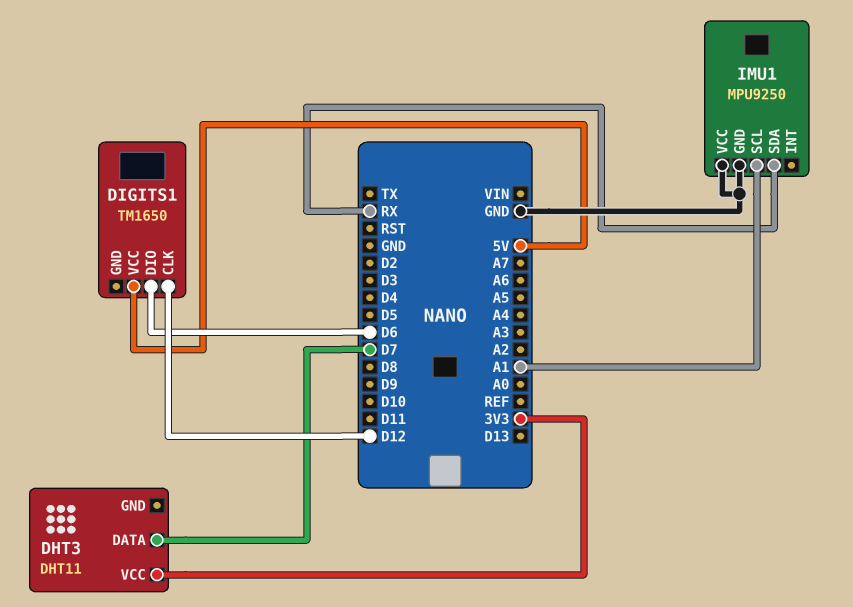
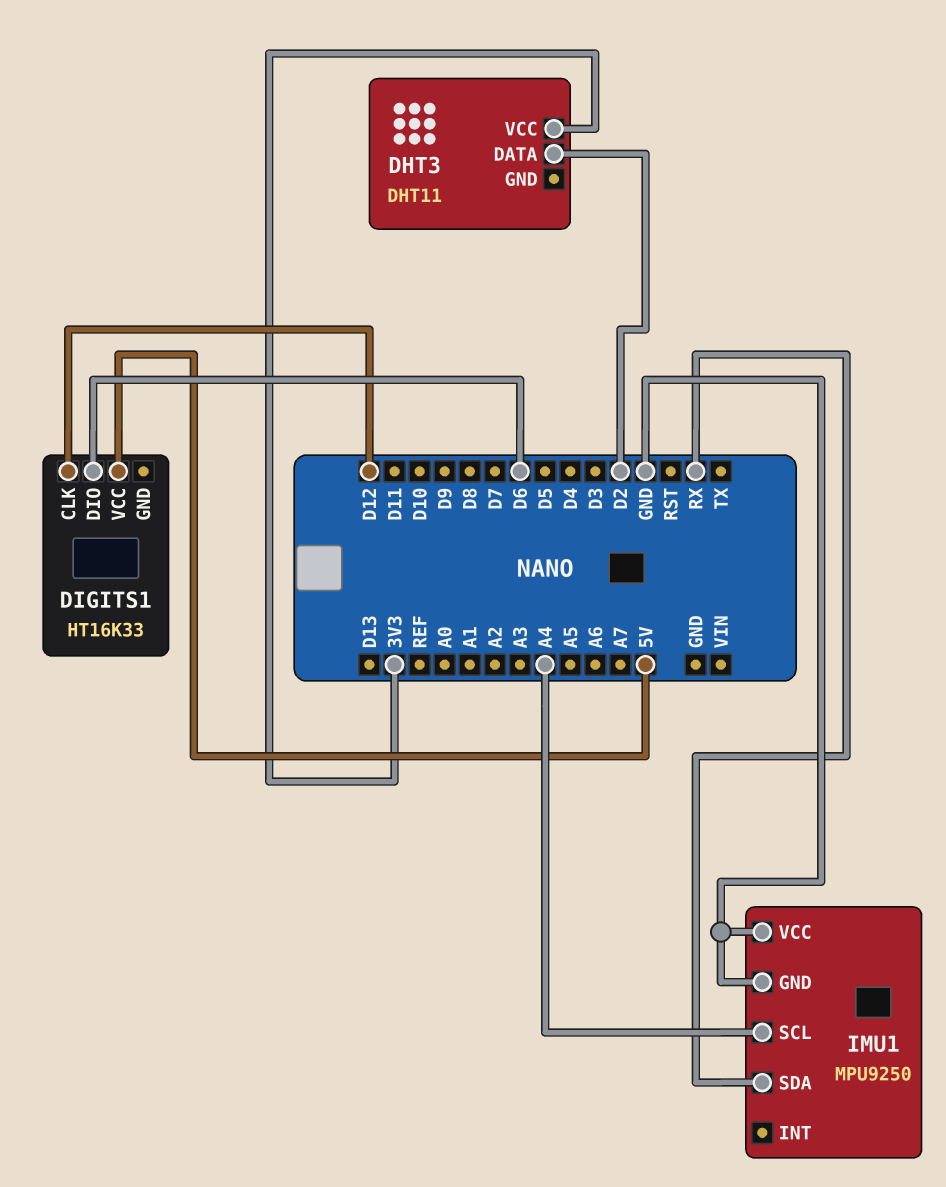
DHT3 pin DATA: D7 -> D2
DIGITS1: TM1650 -> HT16K33
IMU1 pin SCL: A1 -> A4

